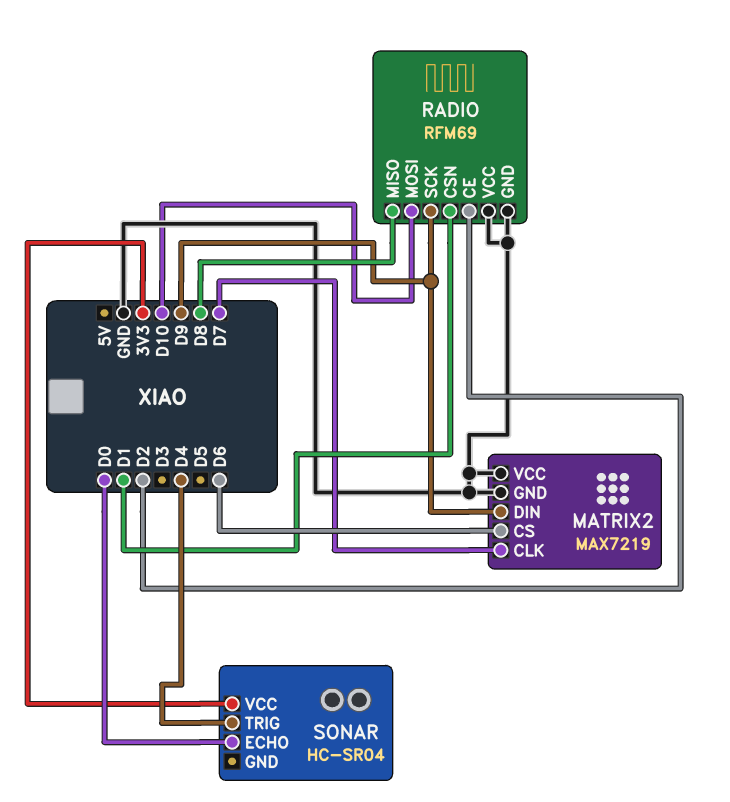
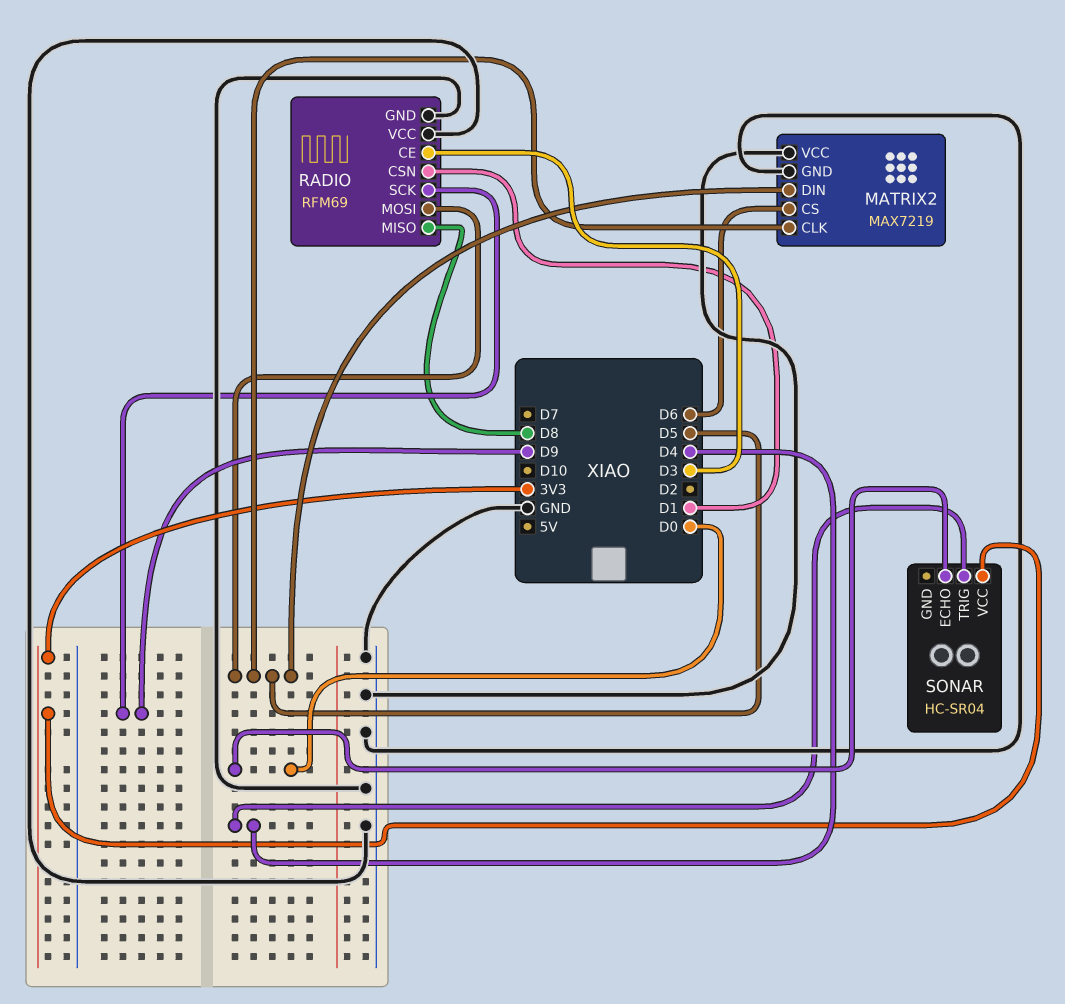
MATRIX2 pin CLK: D7 -> D5
MATRIX2 pin DIN: D9 -> D5
RADIO pin CE: D2 -> D3
RADIO pin MOSI: D10 -> D5

